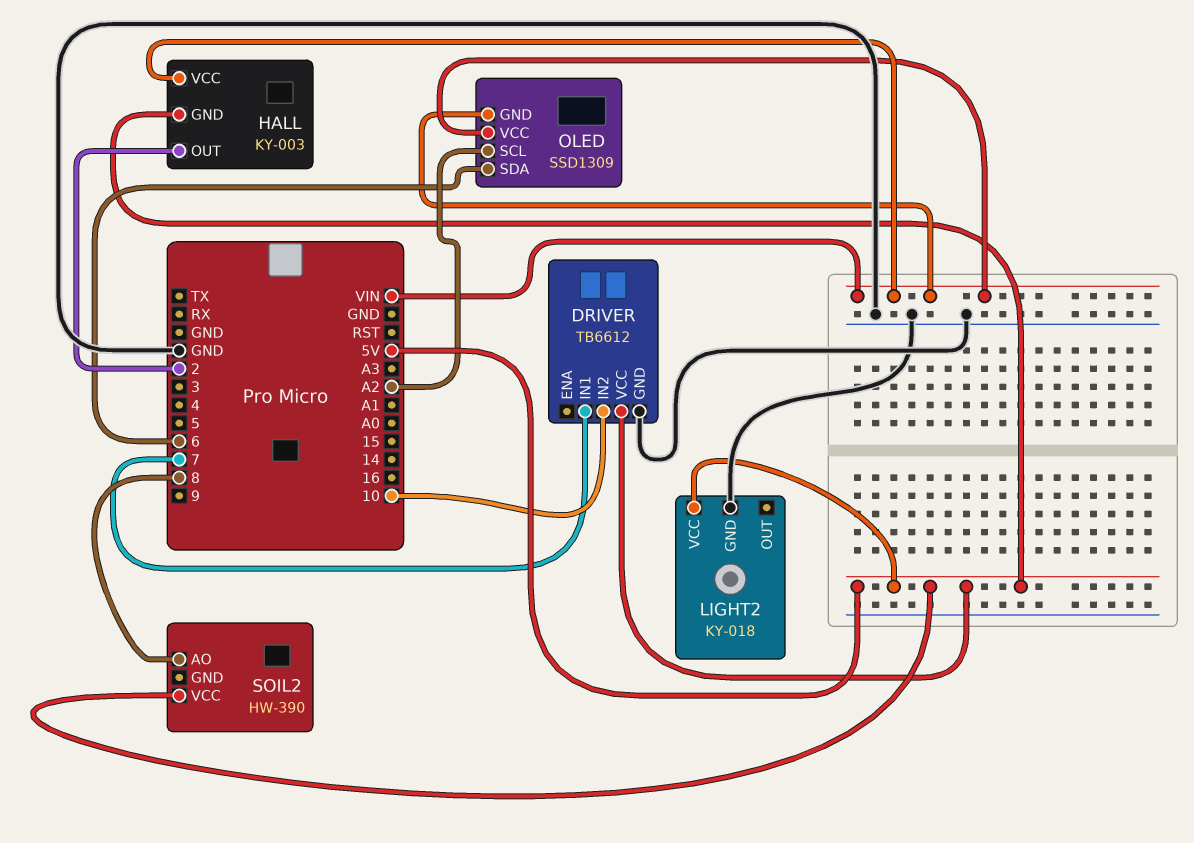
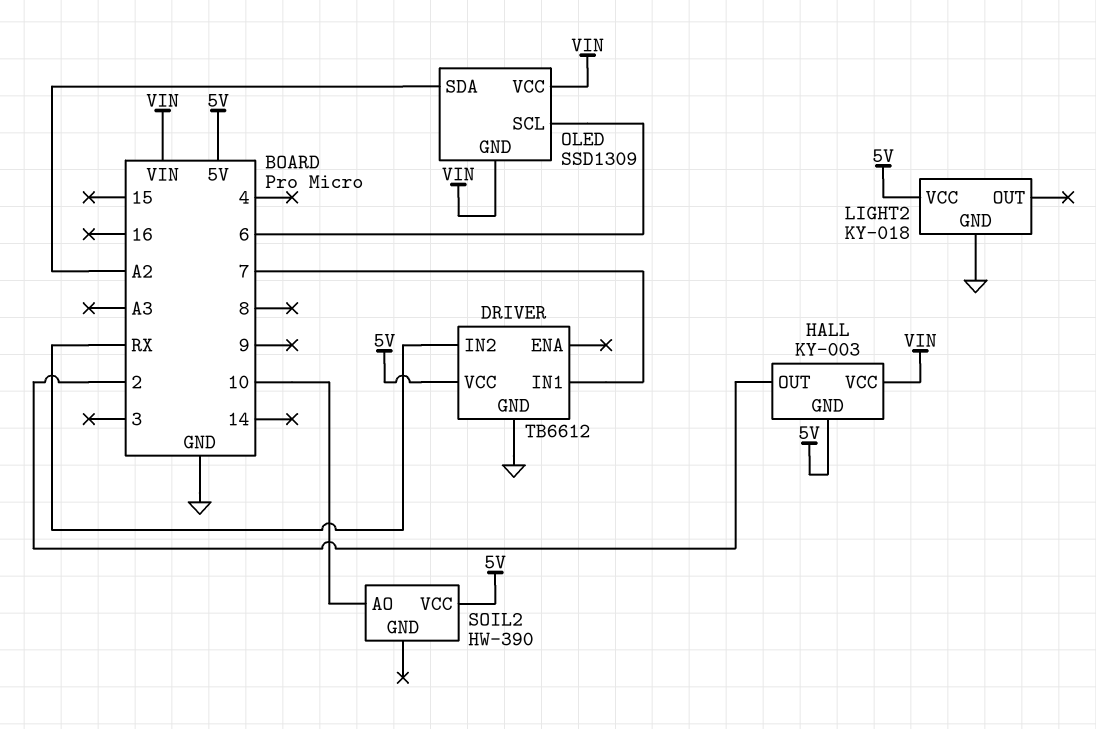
DRIVER pin IN2: 10 -> RX
OLED pin SCL: A2 -> 6
OLED pin SDA: 6 -> A2
SOIL2 pin AO: 8 -> 10

